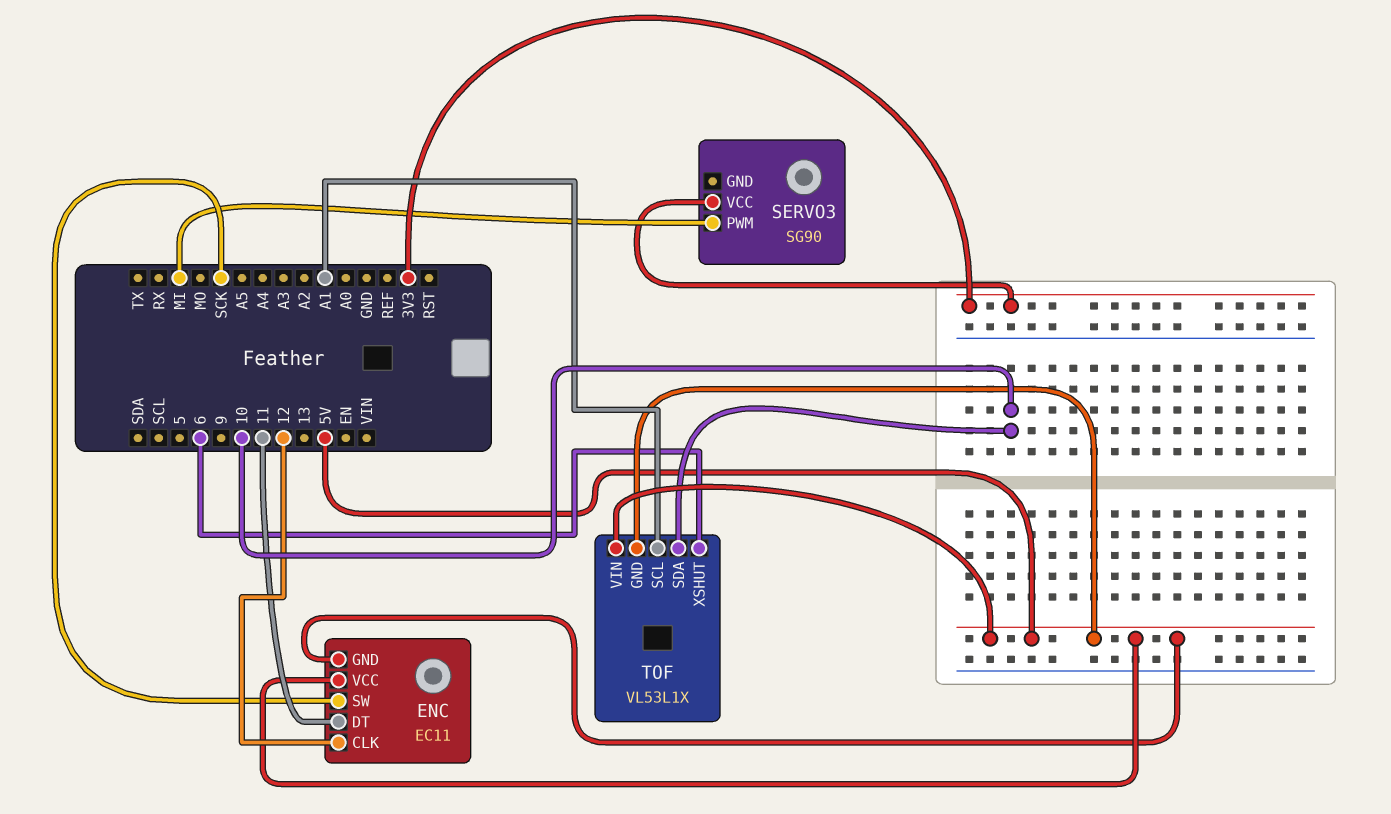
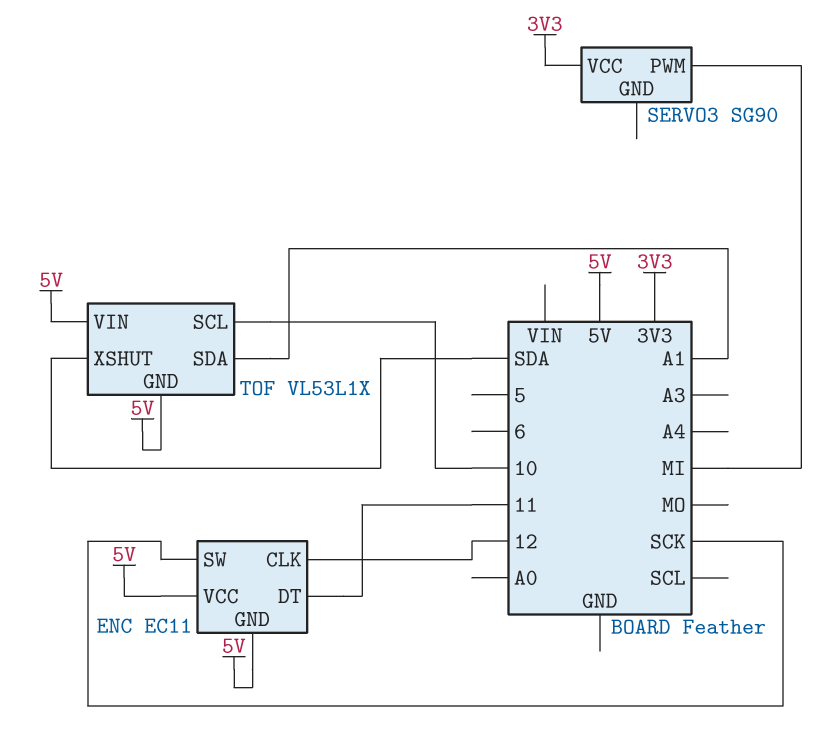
TOF pin SCL: A1 -> 10
TOF pin SDA: 10 -> A1
TOF pin XSHUT: 6 -> SDA

